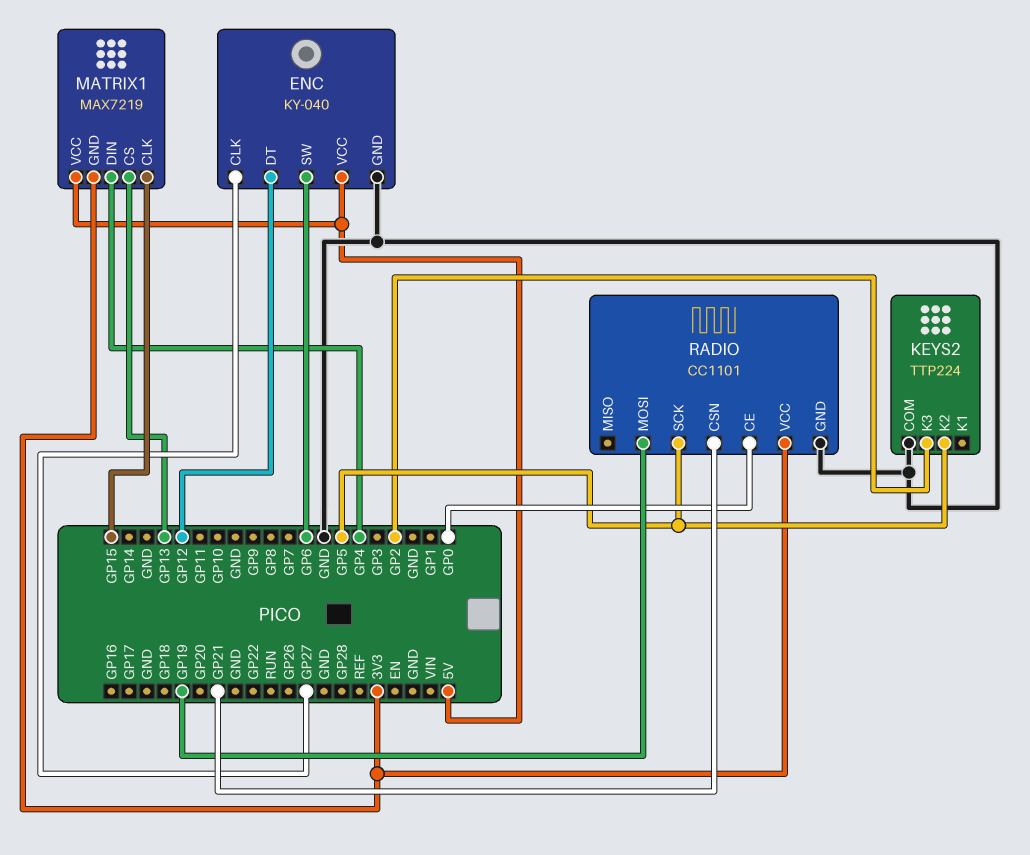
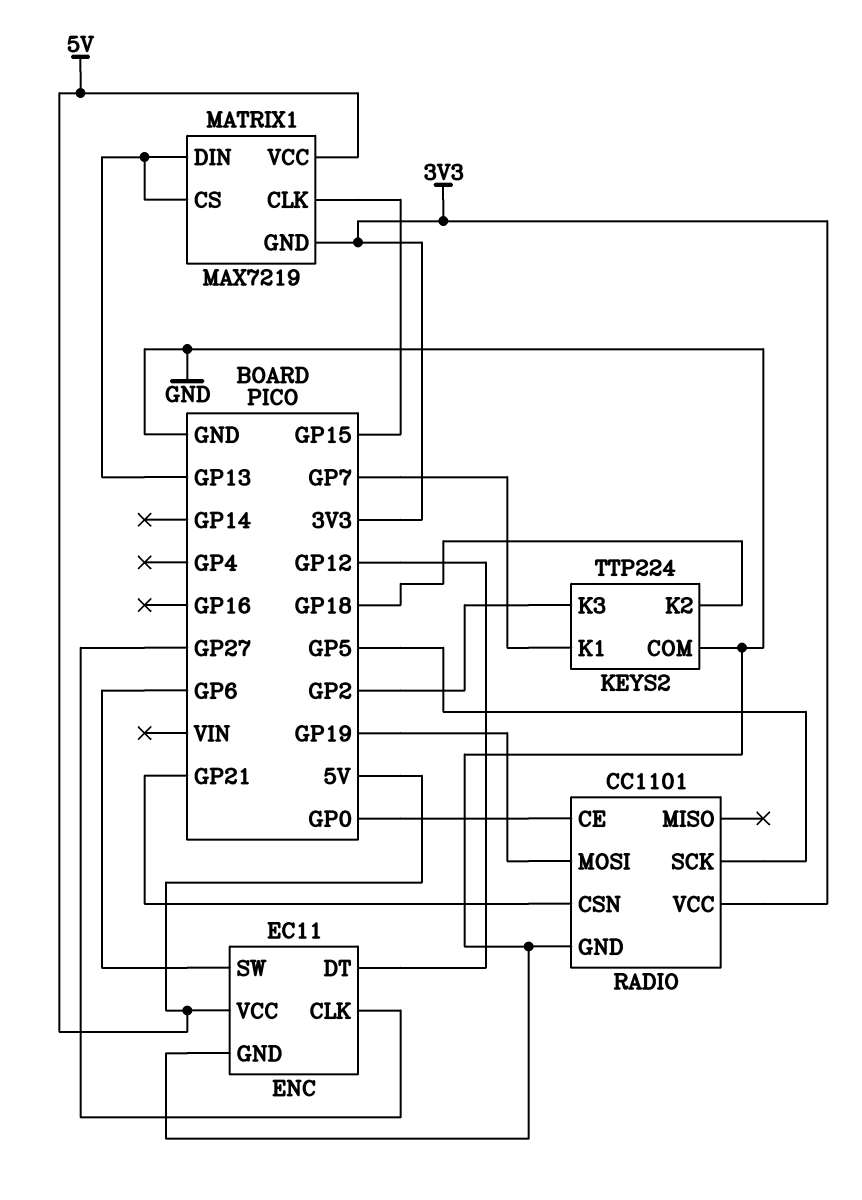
ENC: KY-040 -> EC11
KEYS2 pin K1: none -> GP7
KEYS2 pin K2: GP5 -> GP18
MATRIX1 pin DIN: GP4 -> GP13

